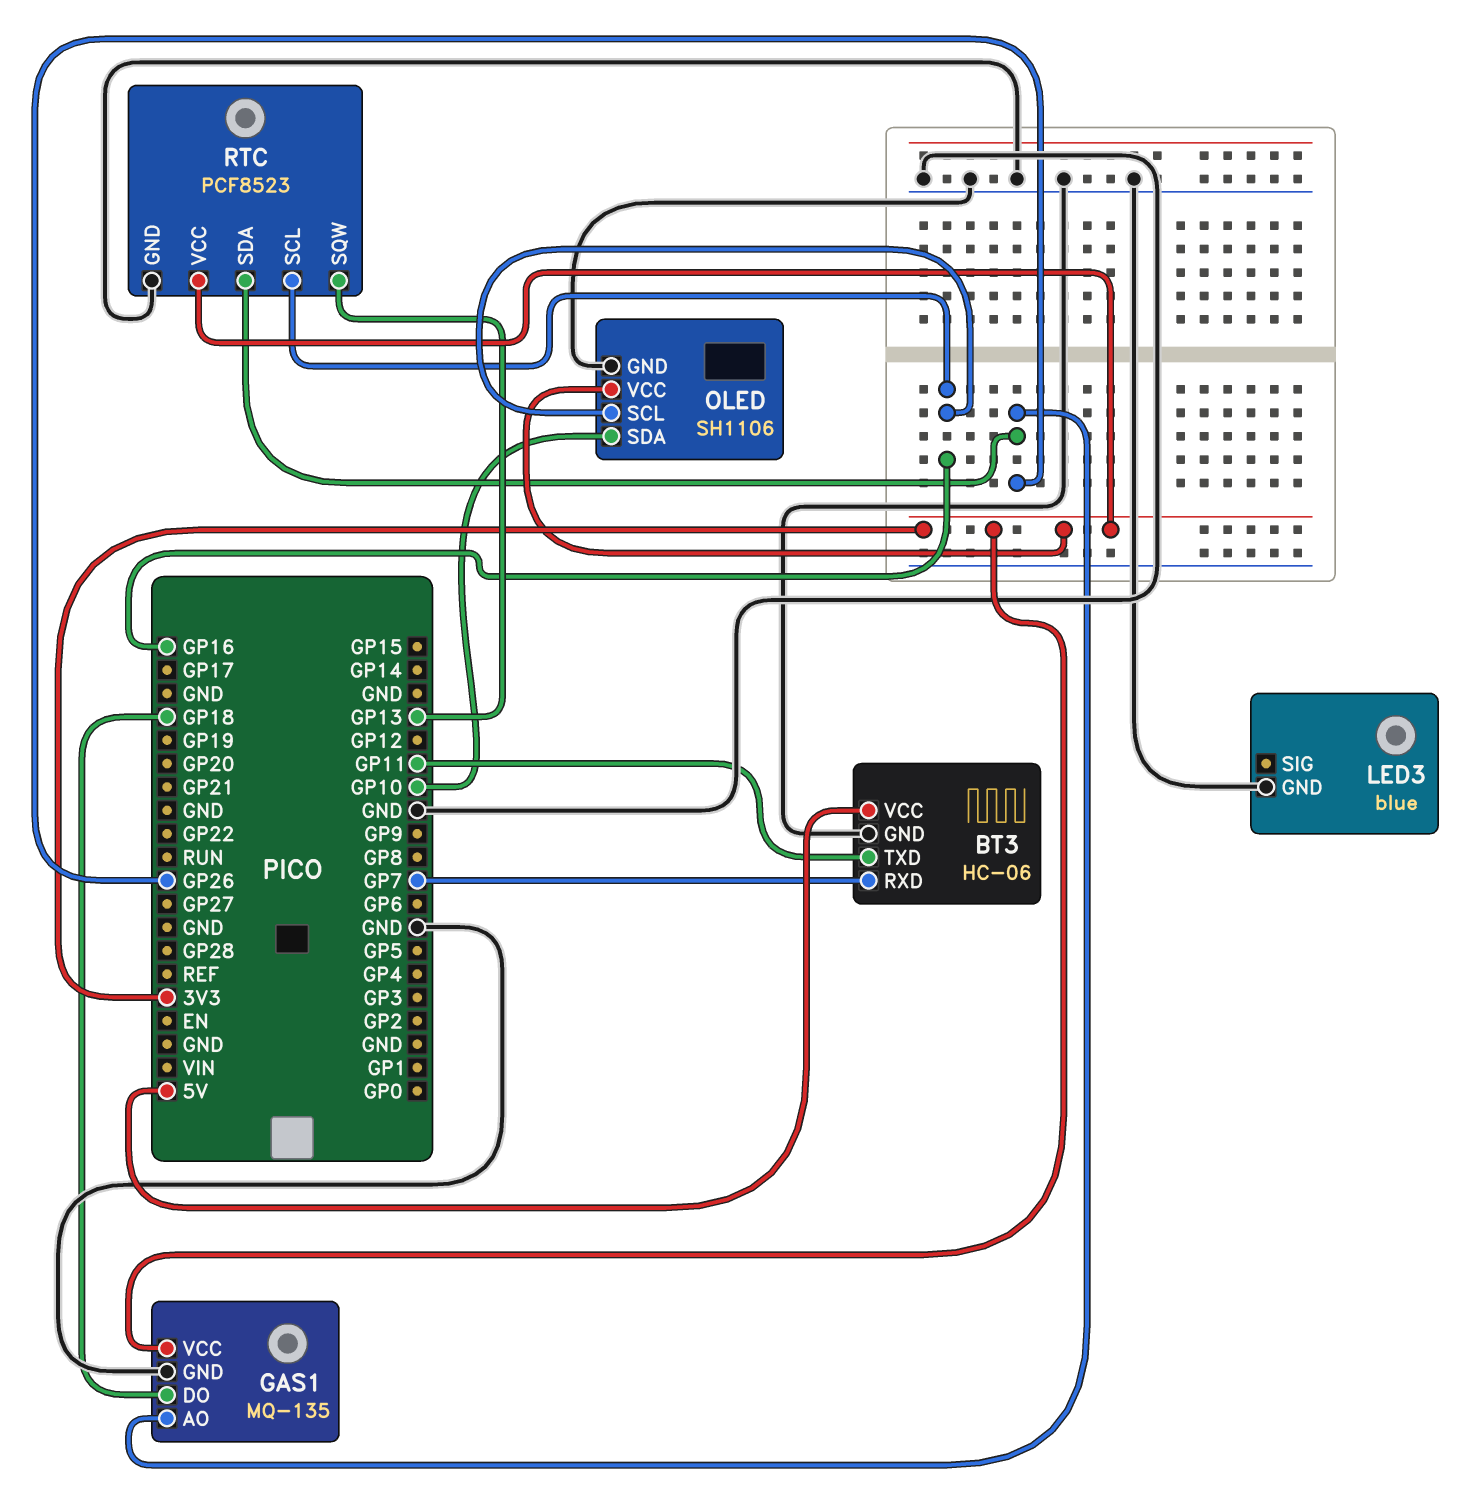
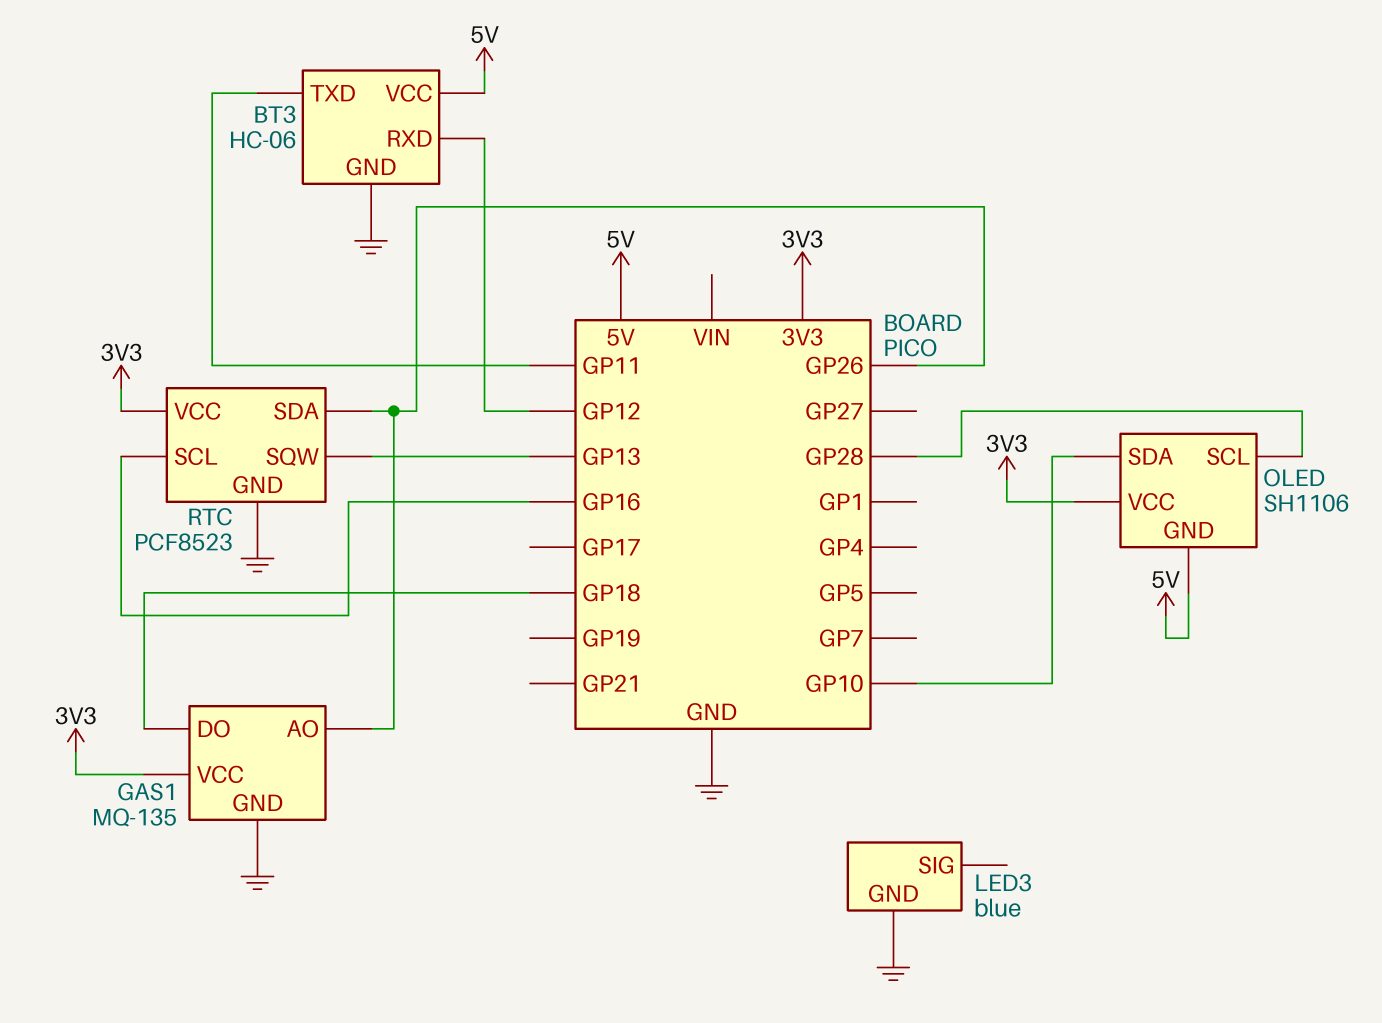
BT3 pin RXD: GP7 -> GP12
OLED pin GND: GND -> 5V
OLED pin SCL: GP16 -> GP28

